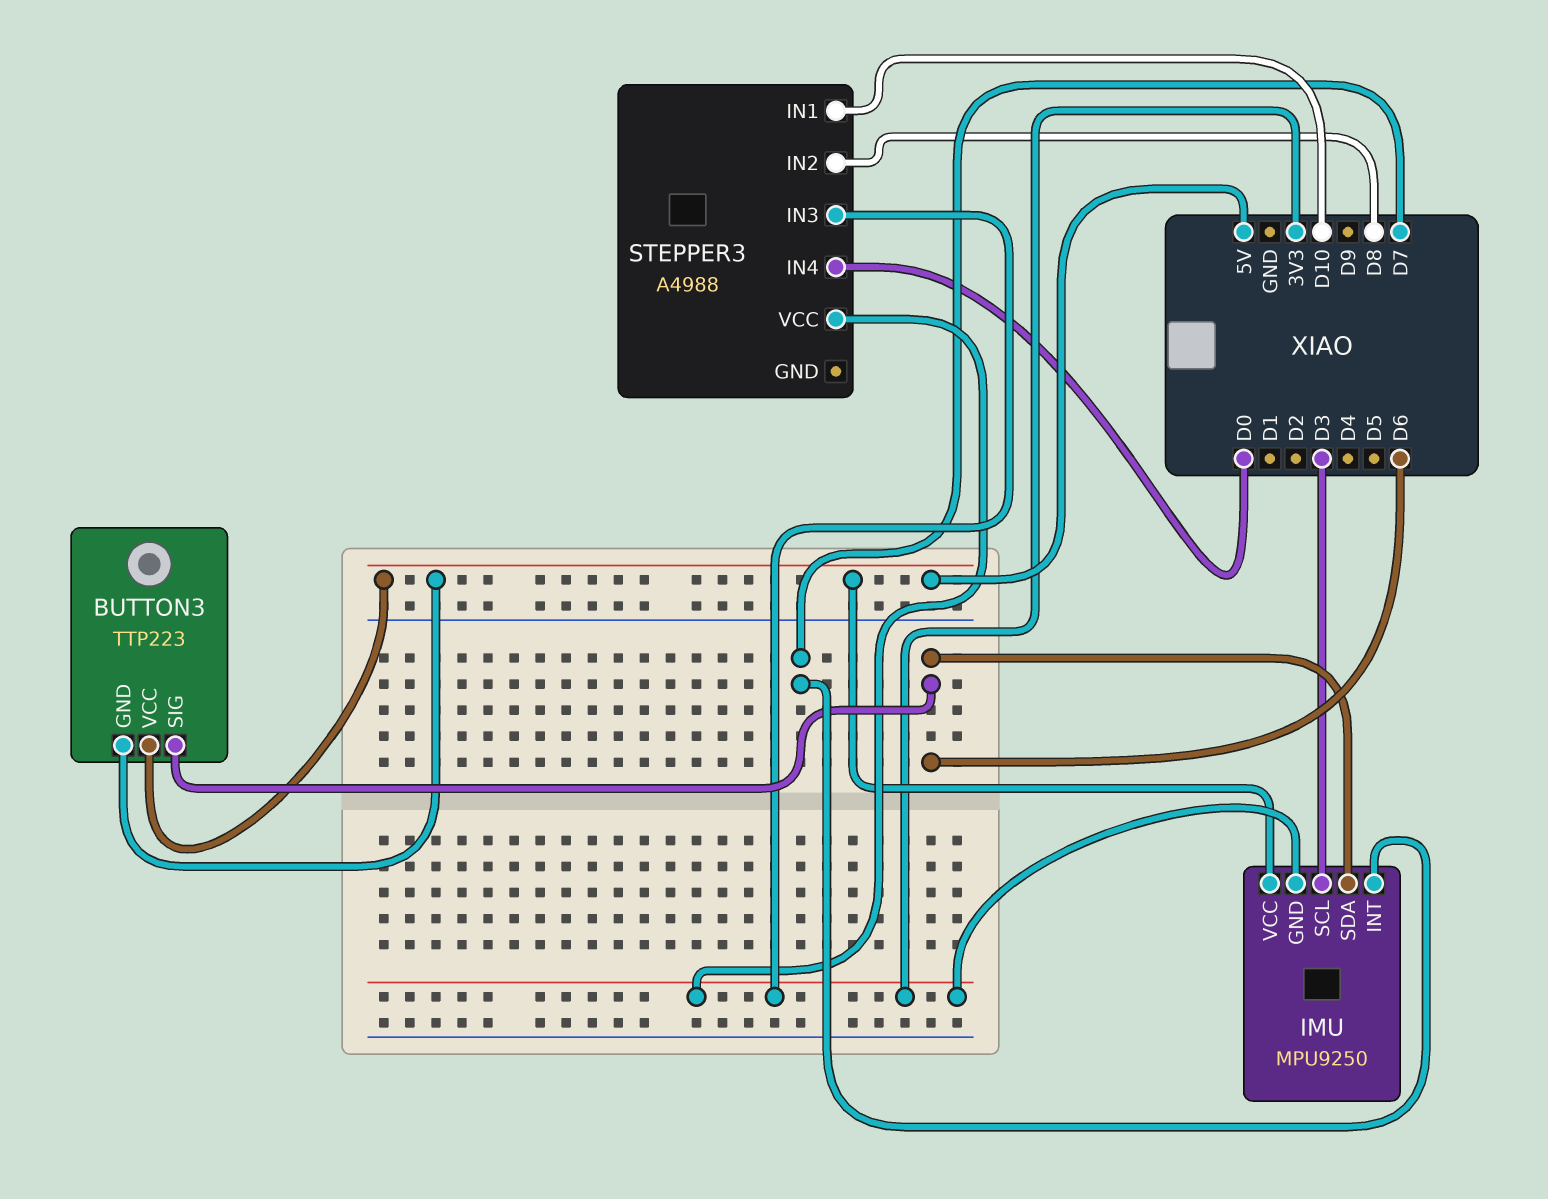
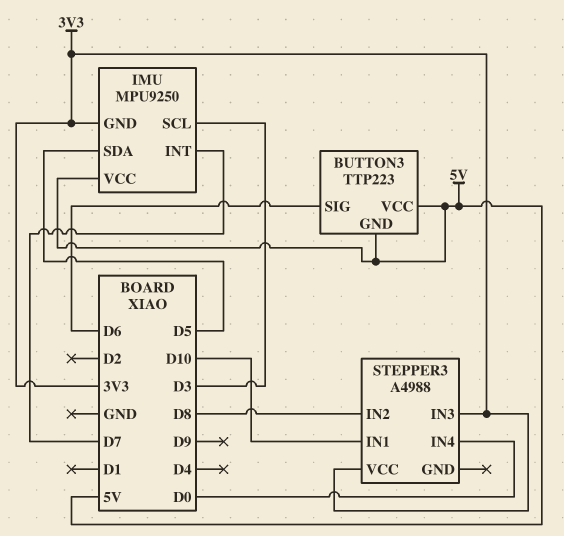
IMU pin SDA: D6 -> D5

